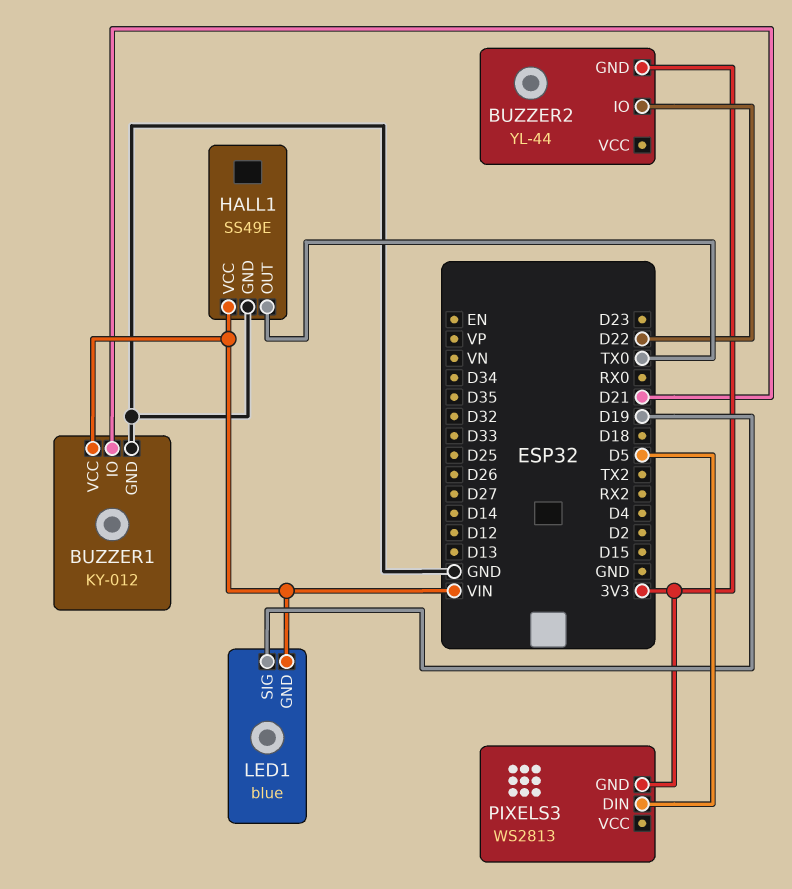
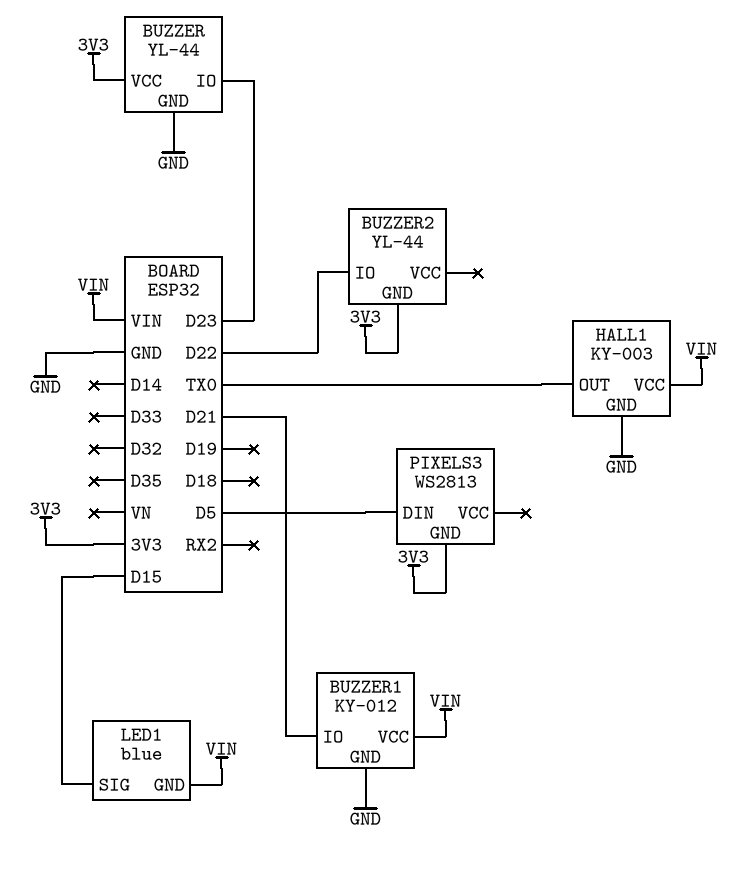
BUZZER: none -> YL-44
BUZZER pin GND: none -> GND
BUZZER pin IO: none -> D23
BUZZER pin VCC: none -> 3V3
HALL1: SS49E -> KY-003
LED1 pin SIG: D19 -> D15

